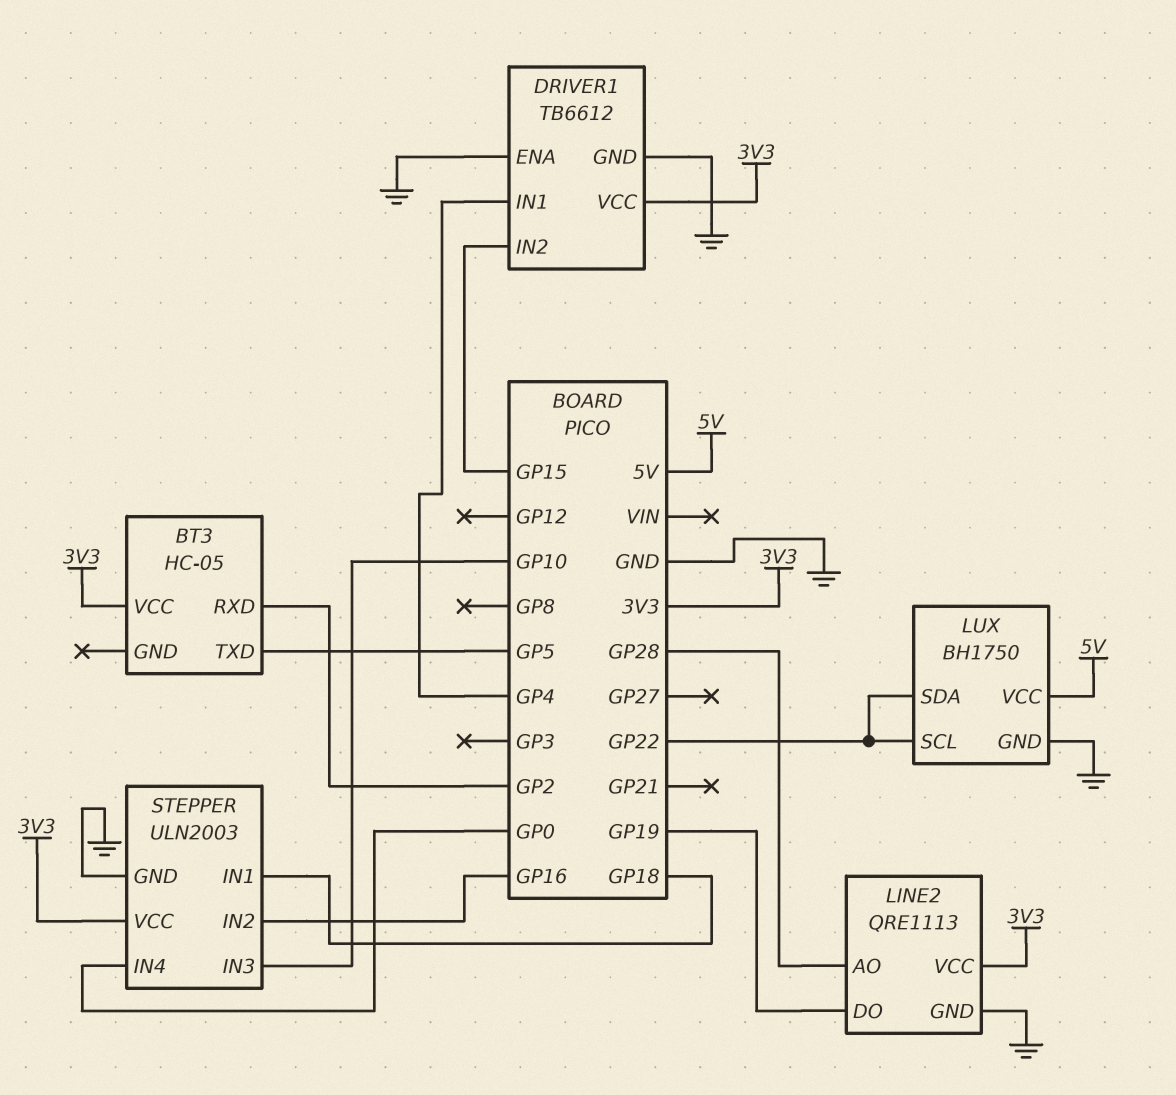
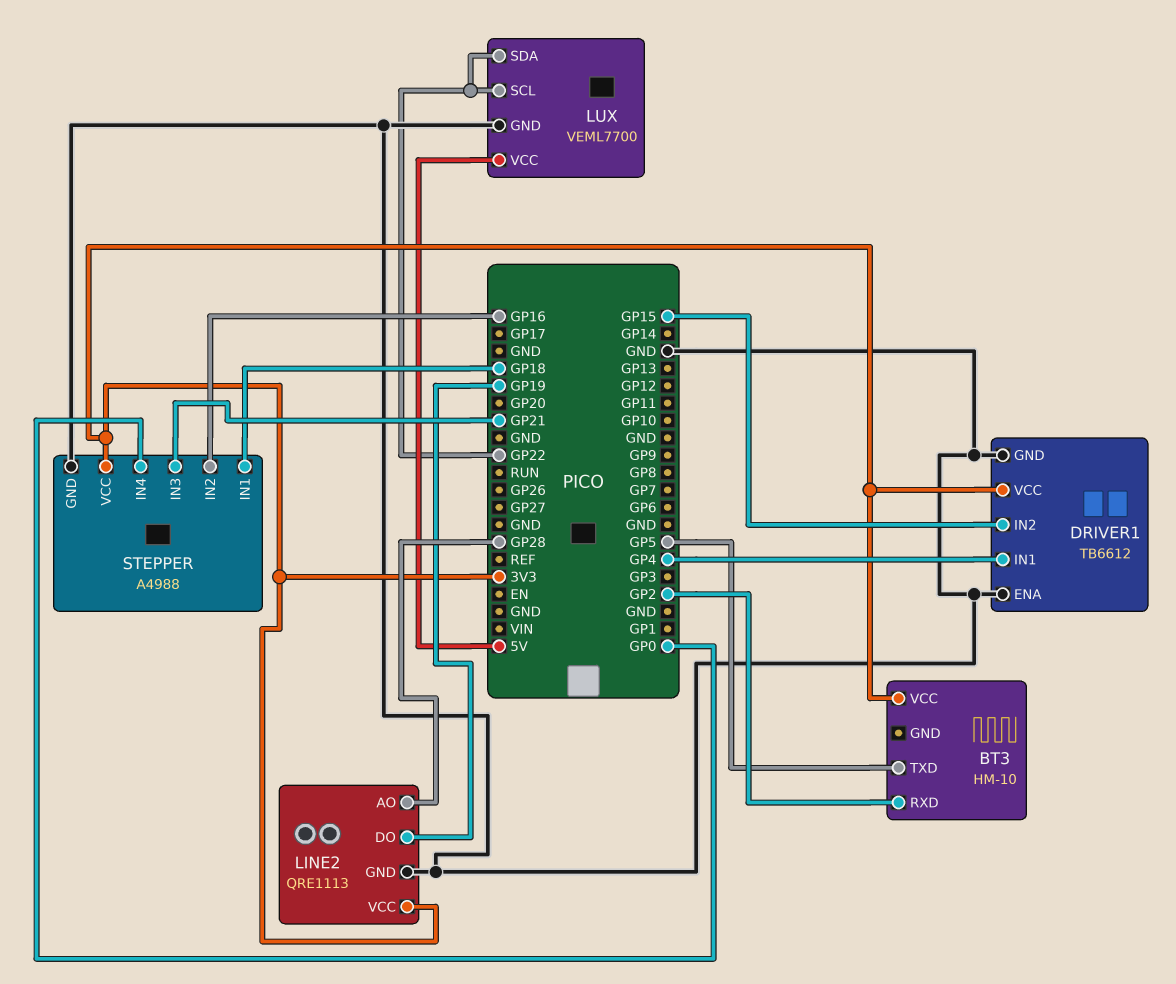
BT3: HC-05 -> HM-10
LUX: BH1750 -> VEML7700
STEPPER: ULN2003 -> A4988
STEPPER pin IN3: GP10 -> GP21

